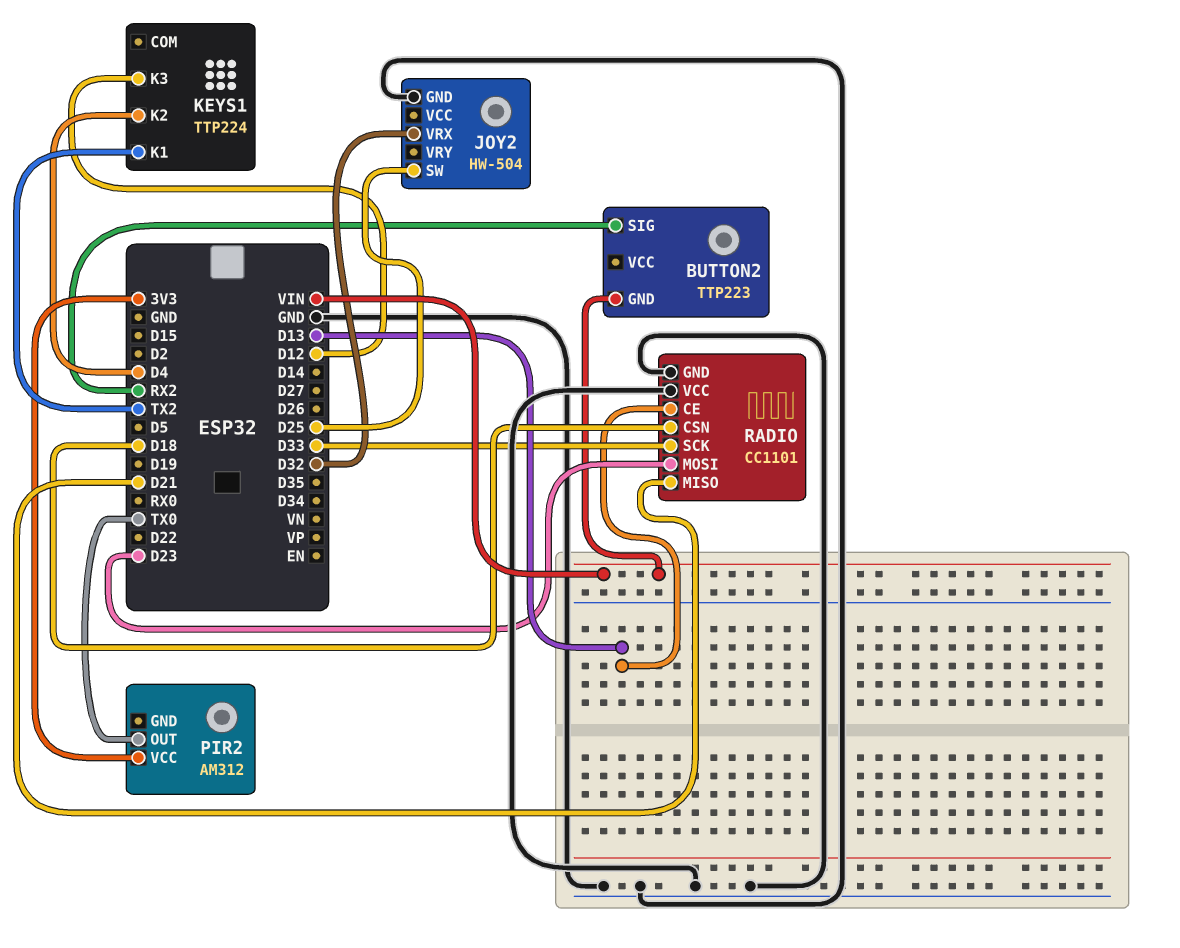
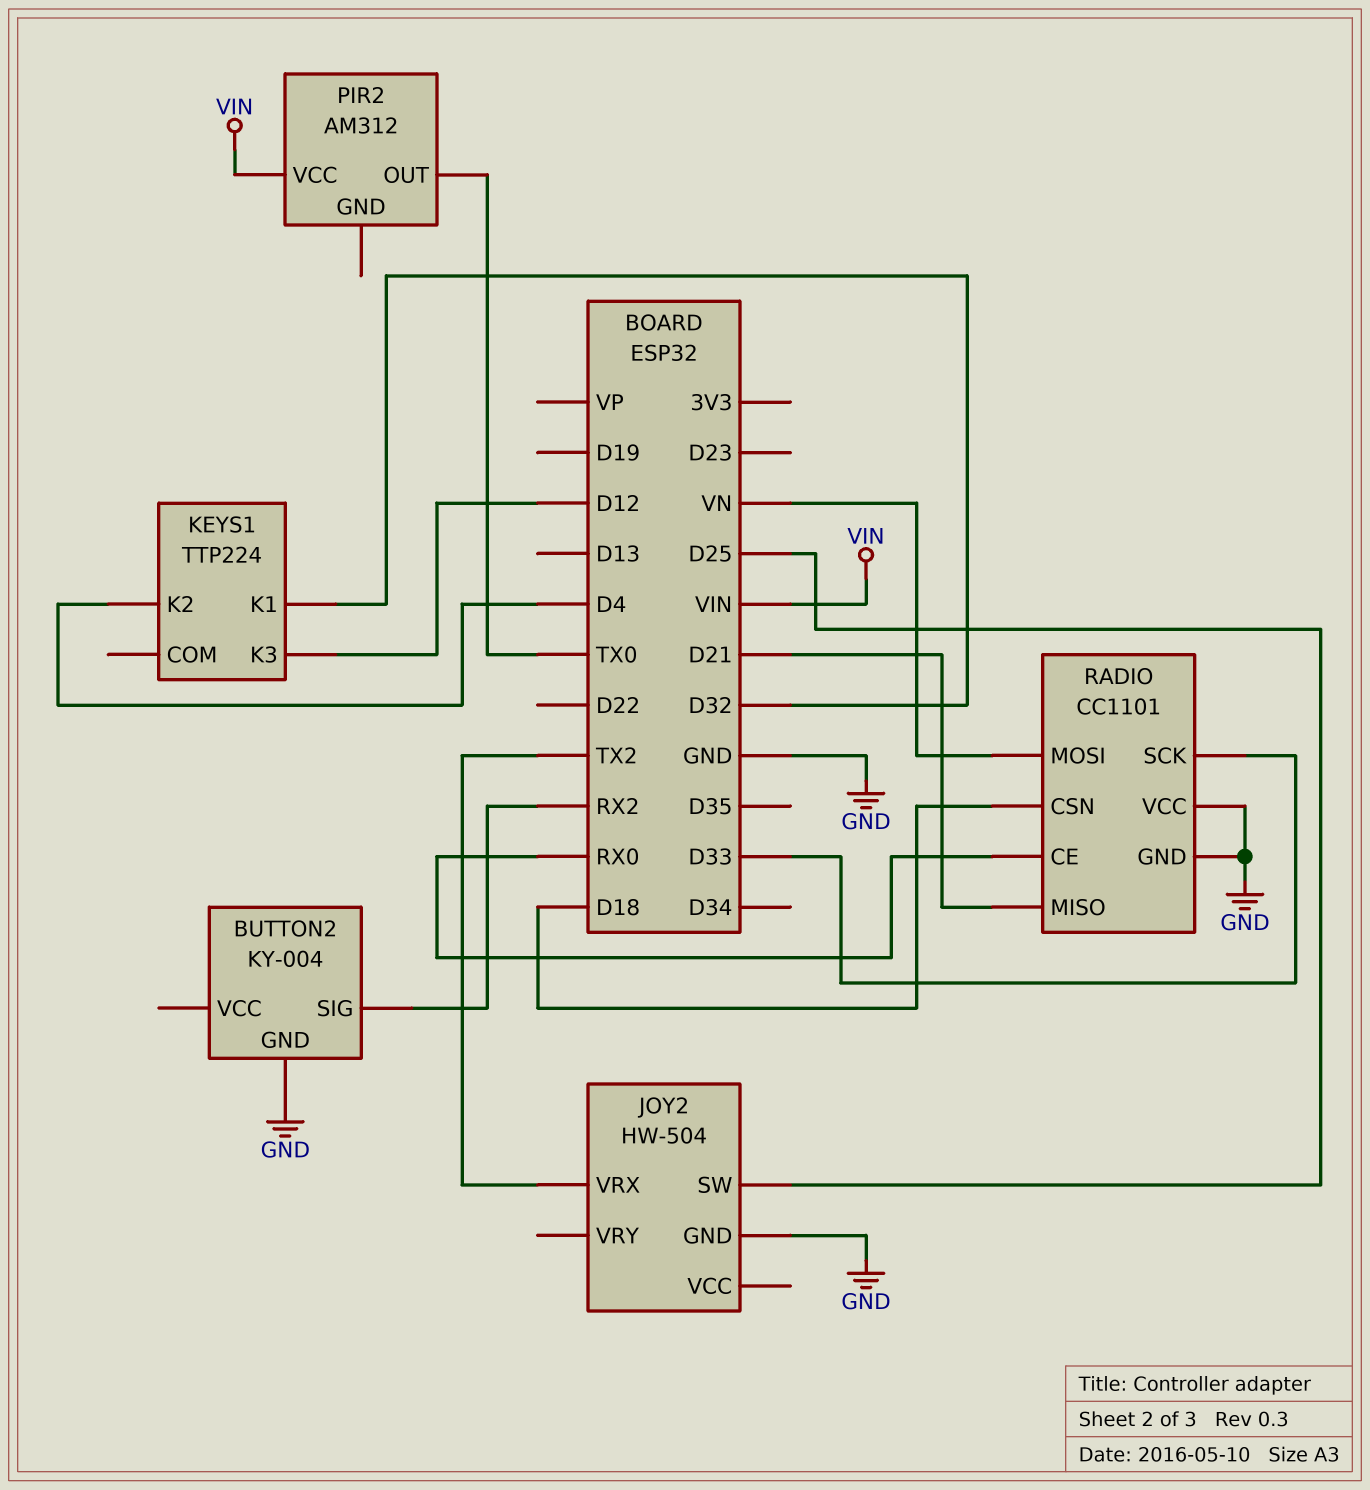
BUTTON2: TTP223 -> KY-004
BUTTON2 pin GND: VIN -> GND
JOY2 pin VRX: D32 -> TX2
KEYS1 pin K1: TX2 -> D32
PIR2 pin VCC: 3V3 -> VIN
RADIO pin CE: D13 -> RX0
RADIO pin MOSI: D23 -> VN

